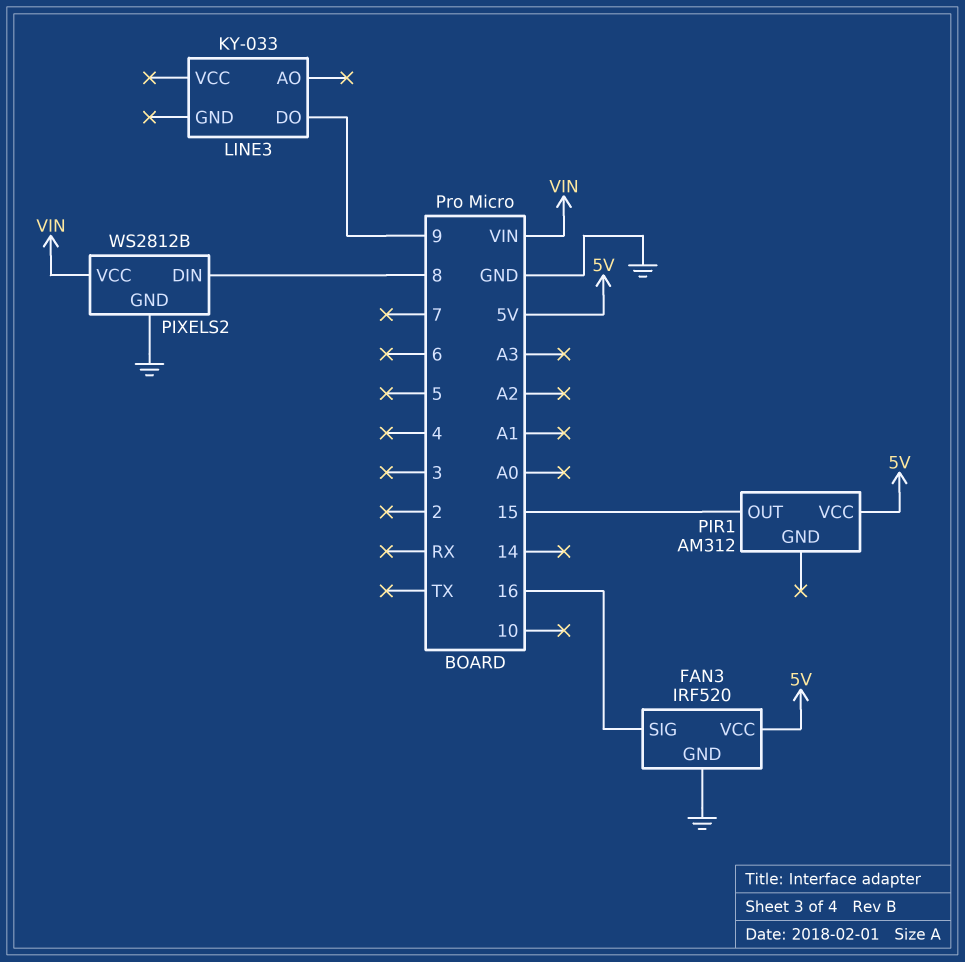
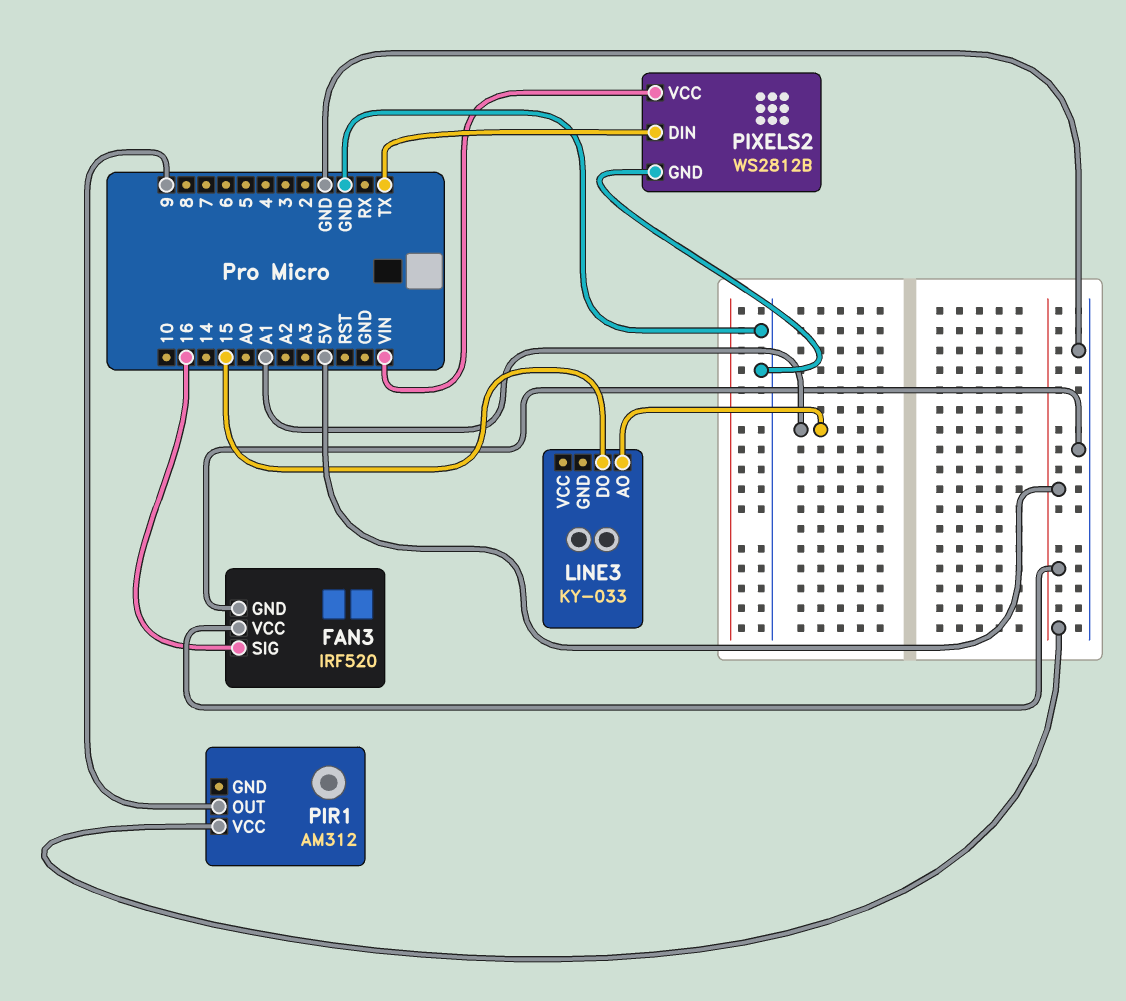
LINE3 pin AO: none -> A1
LINE3 pin DO: 9 -> 15
PIR1 pin OUT: 15 -> 9
PIXELS2 pin DIN: 8 -> TX

